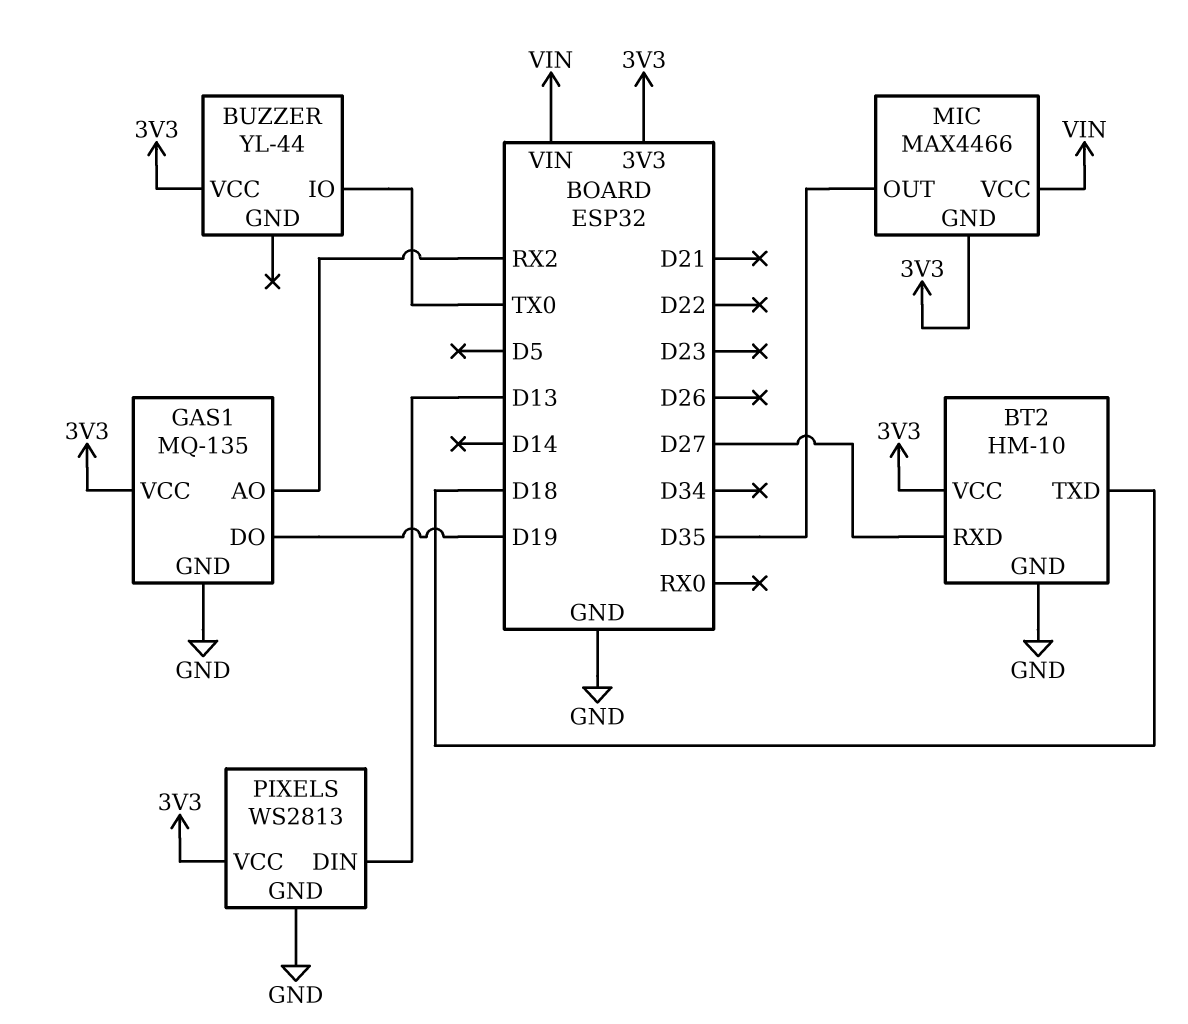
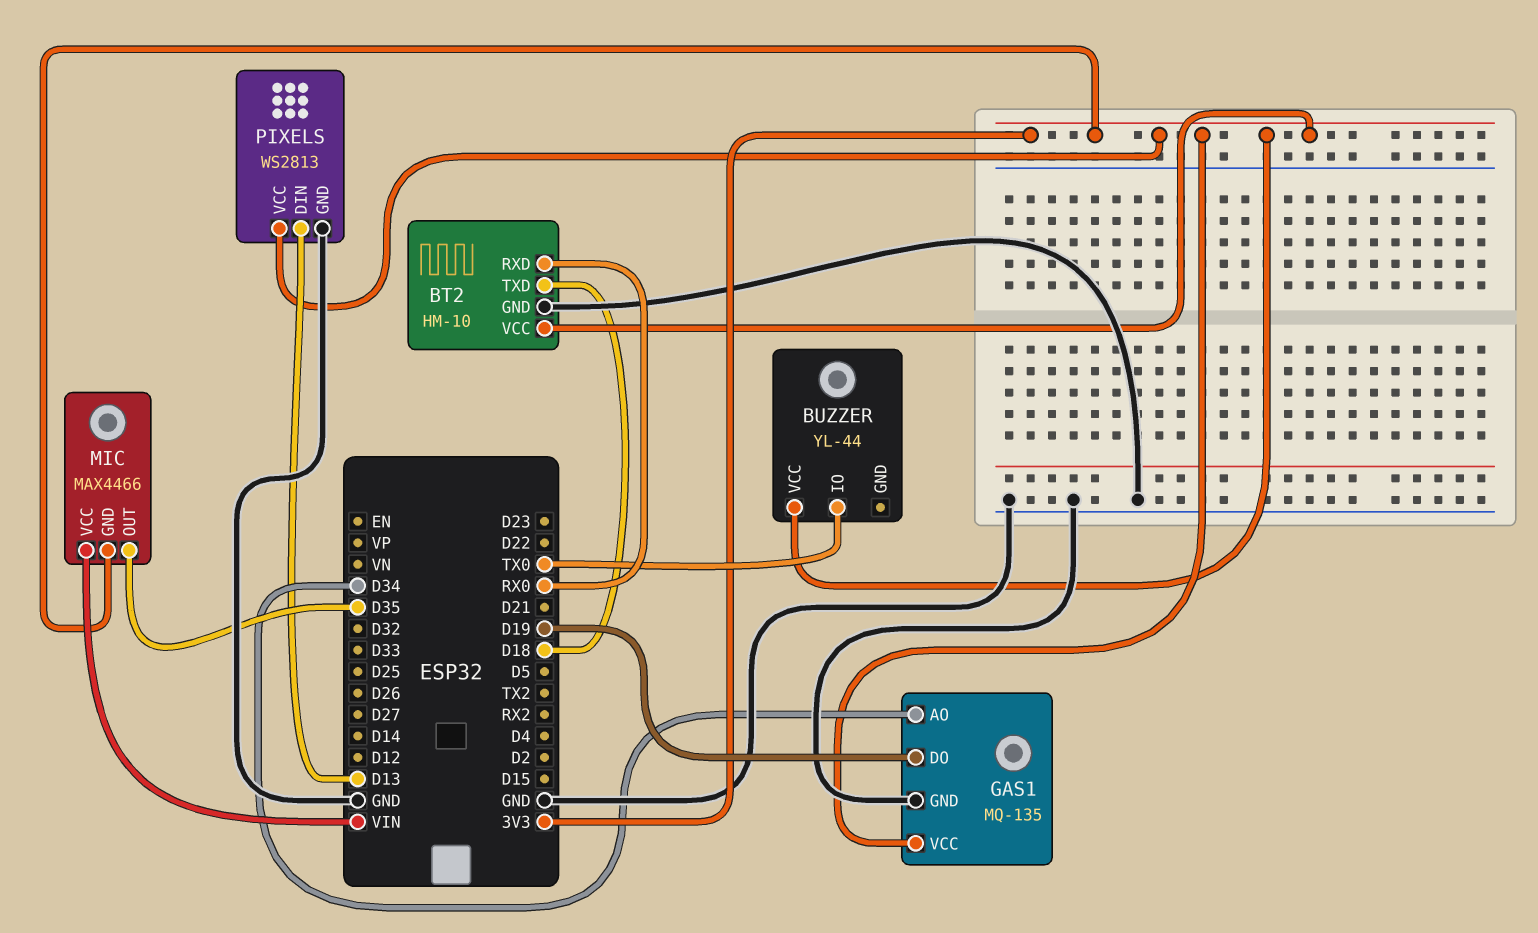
BT2 pin RXD: D27 -> RX0
GAS1 pin AO: RX2 -> D34

